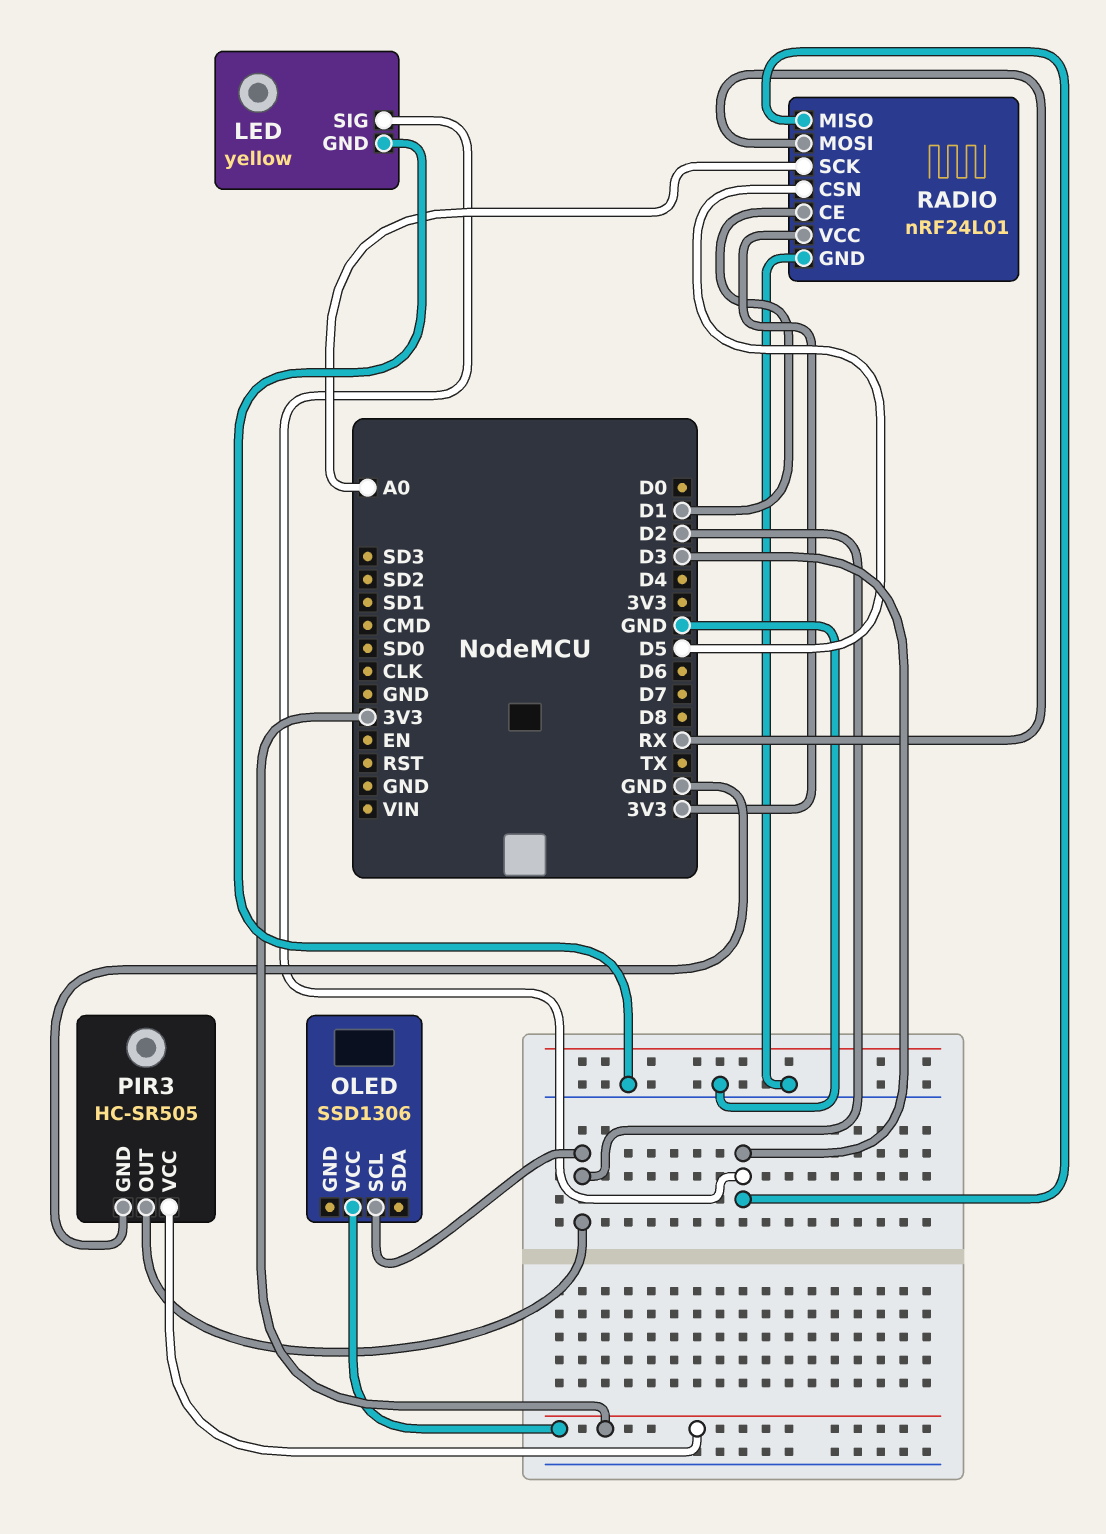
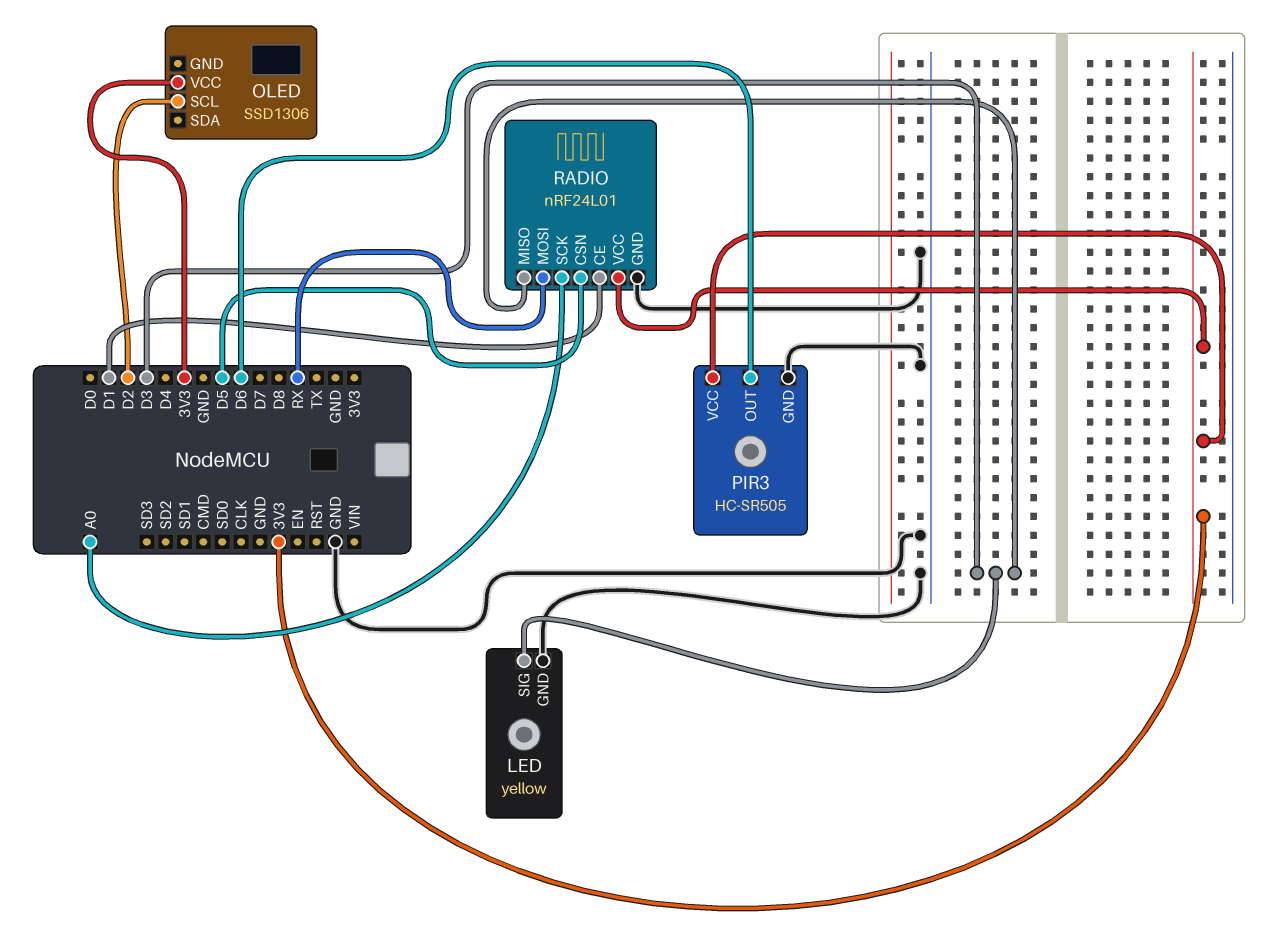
PIR3 pin OUT: D2 -> D6

